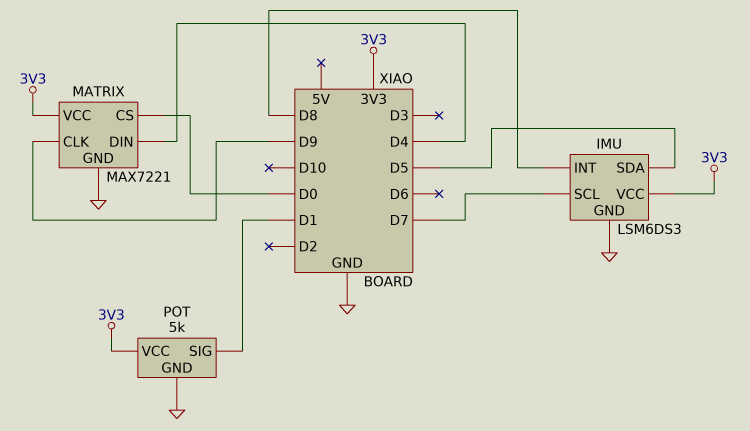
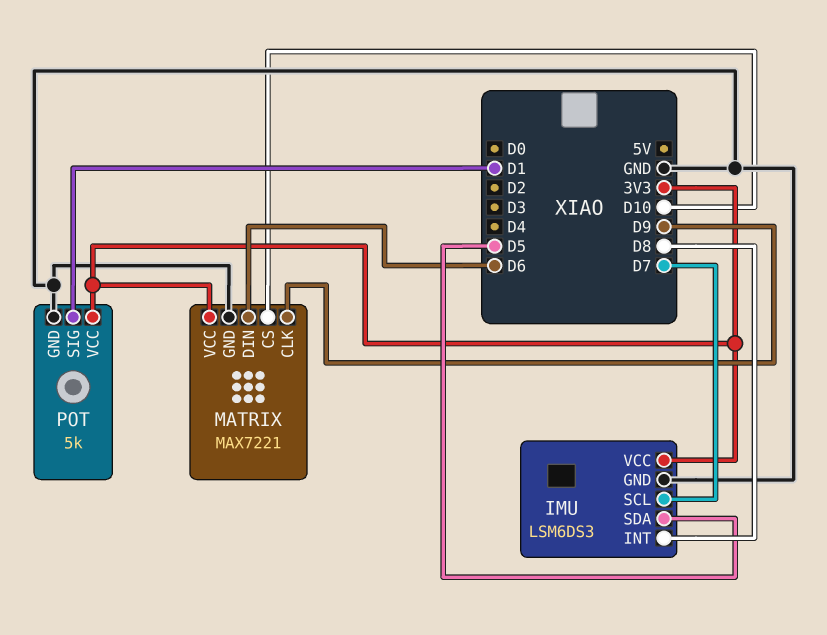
MATRIX pin CS: D0 -> D10
MATRIX pin DIN: D4 -> D6

